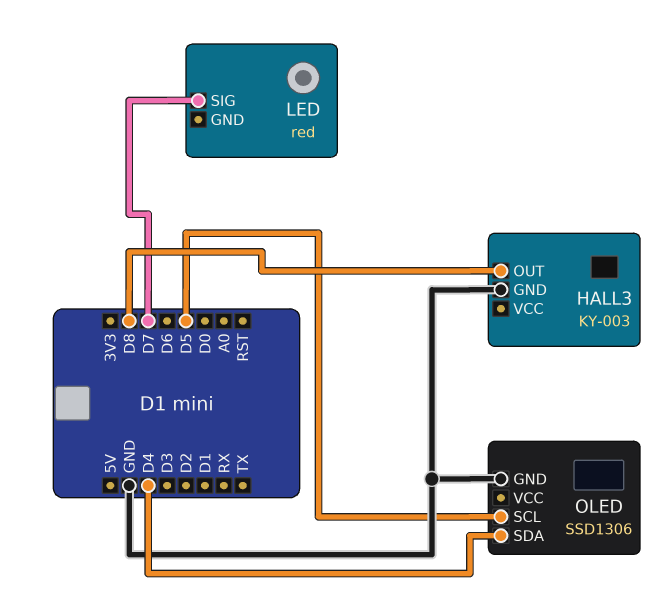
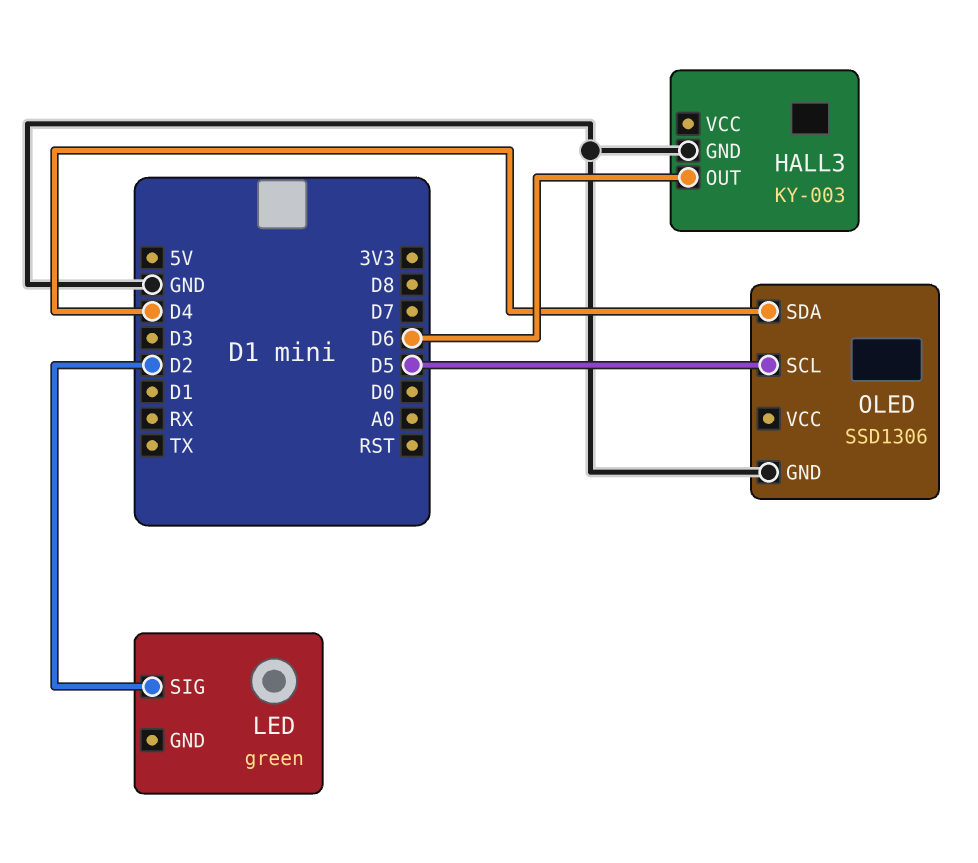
HALL3 pin OUT: D8 -> D6
LED: red -> green
LED pin SIG: D7 -> D2

